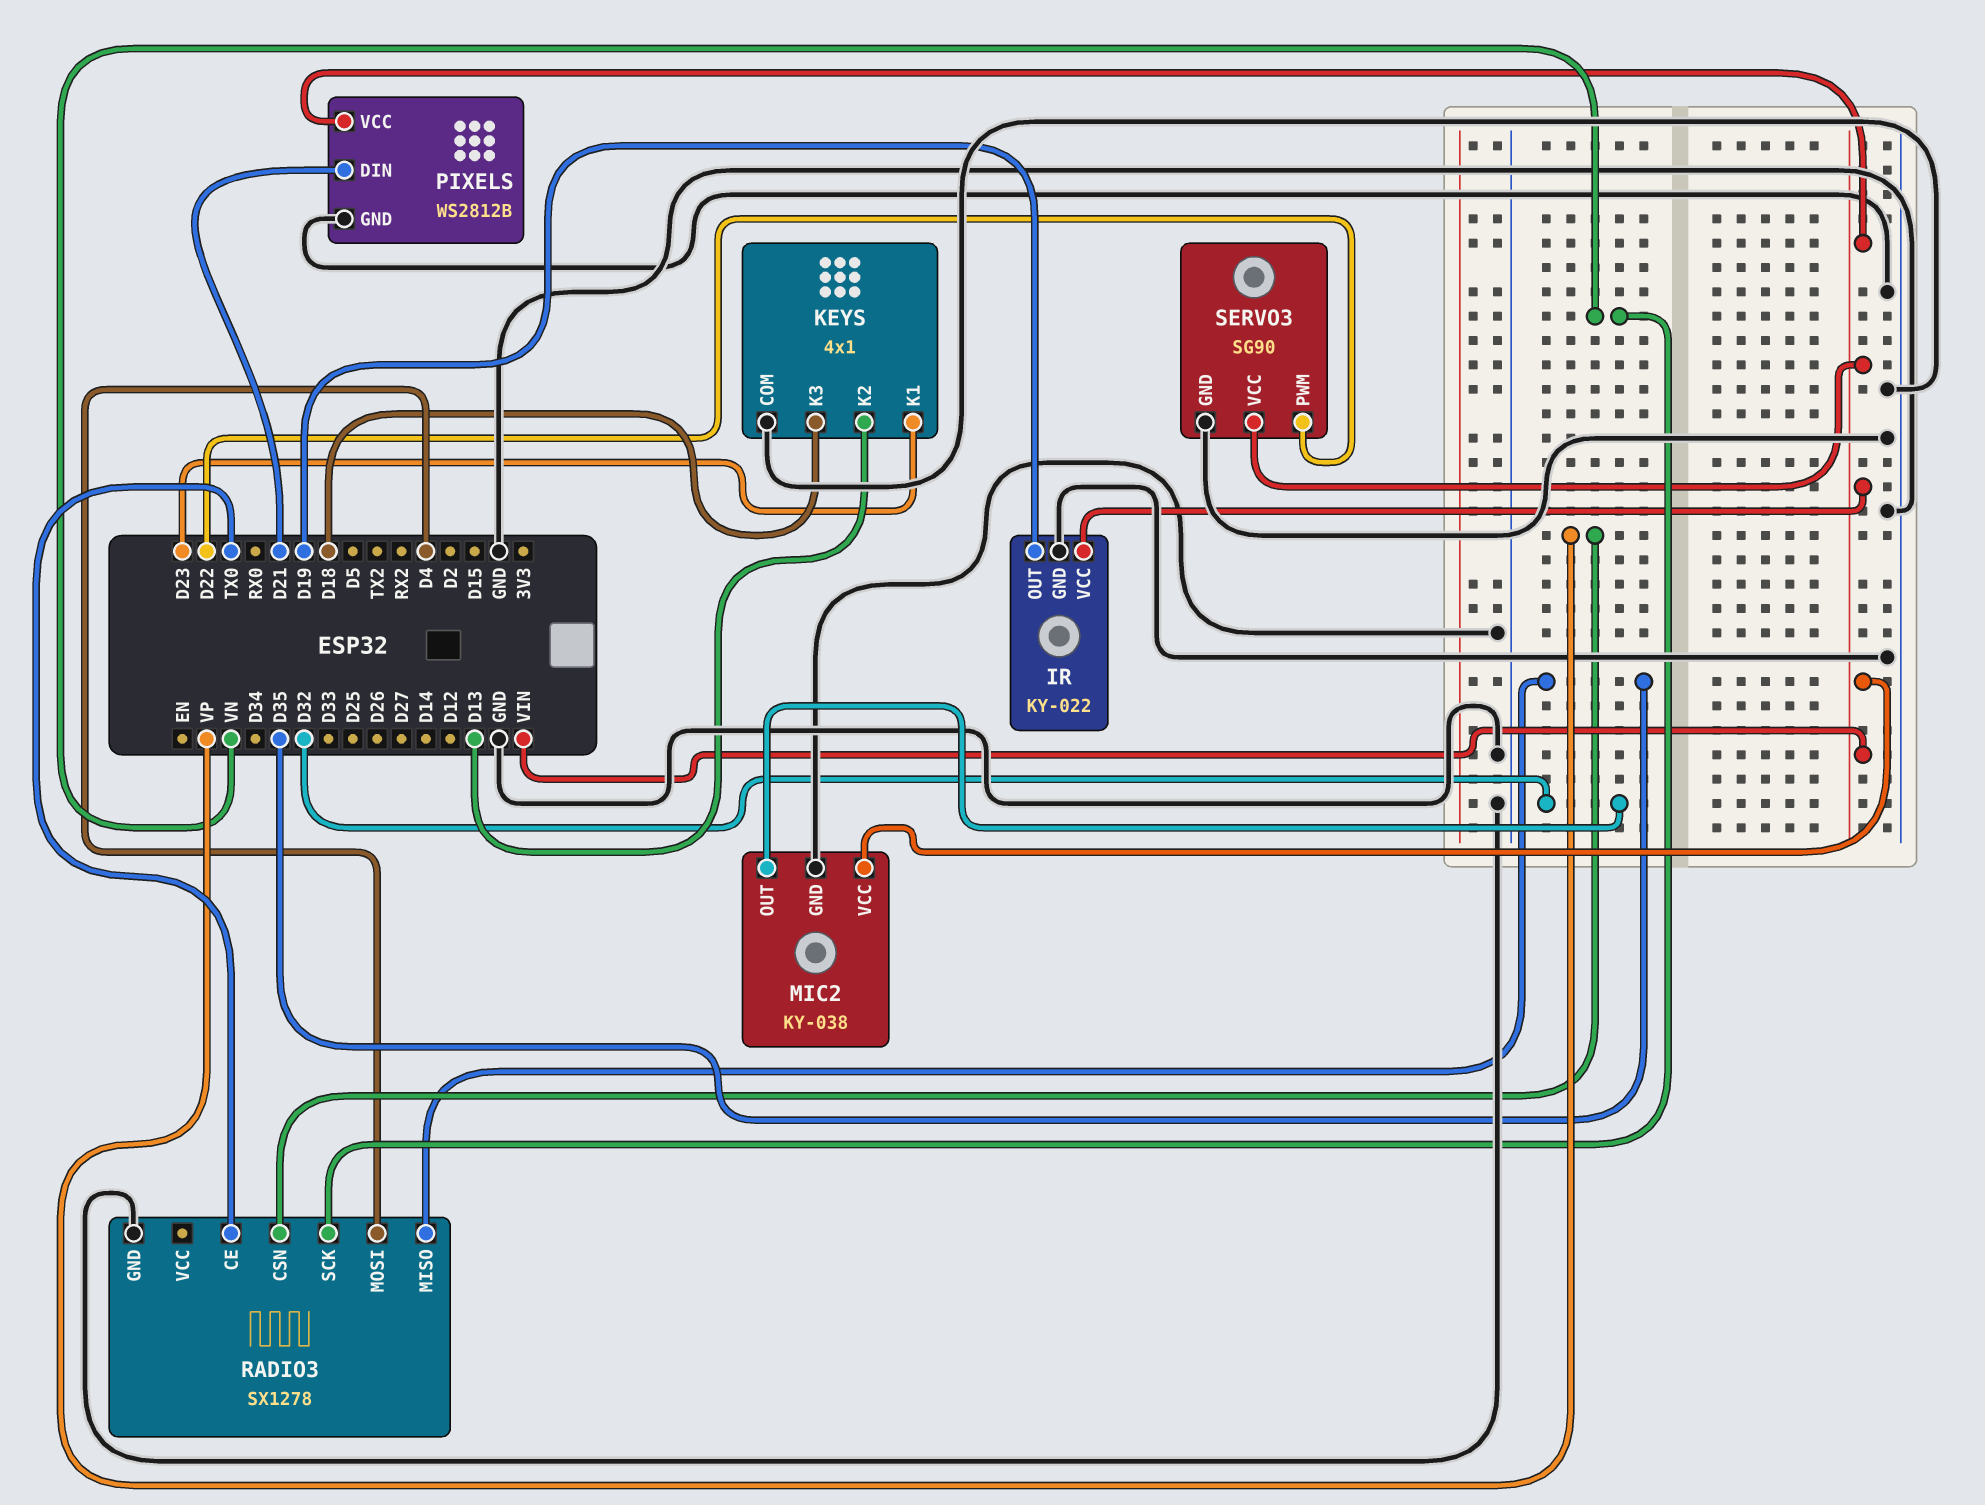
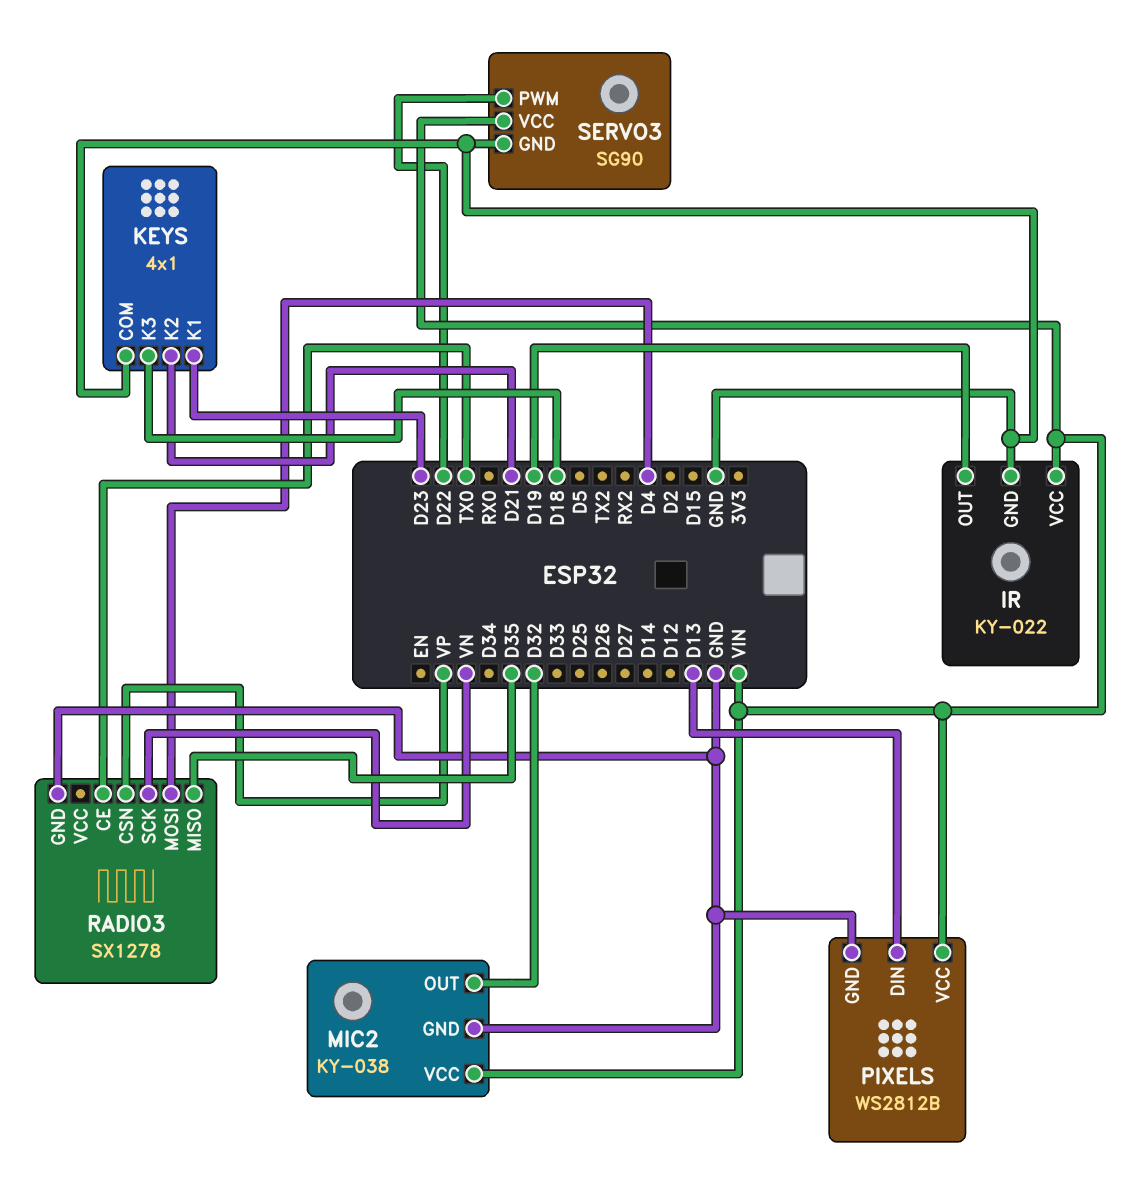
KEYS pin K2: D13 -> D21
PIXELS pin DIN: D21 -> D13

